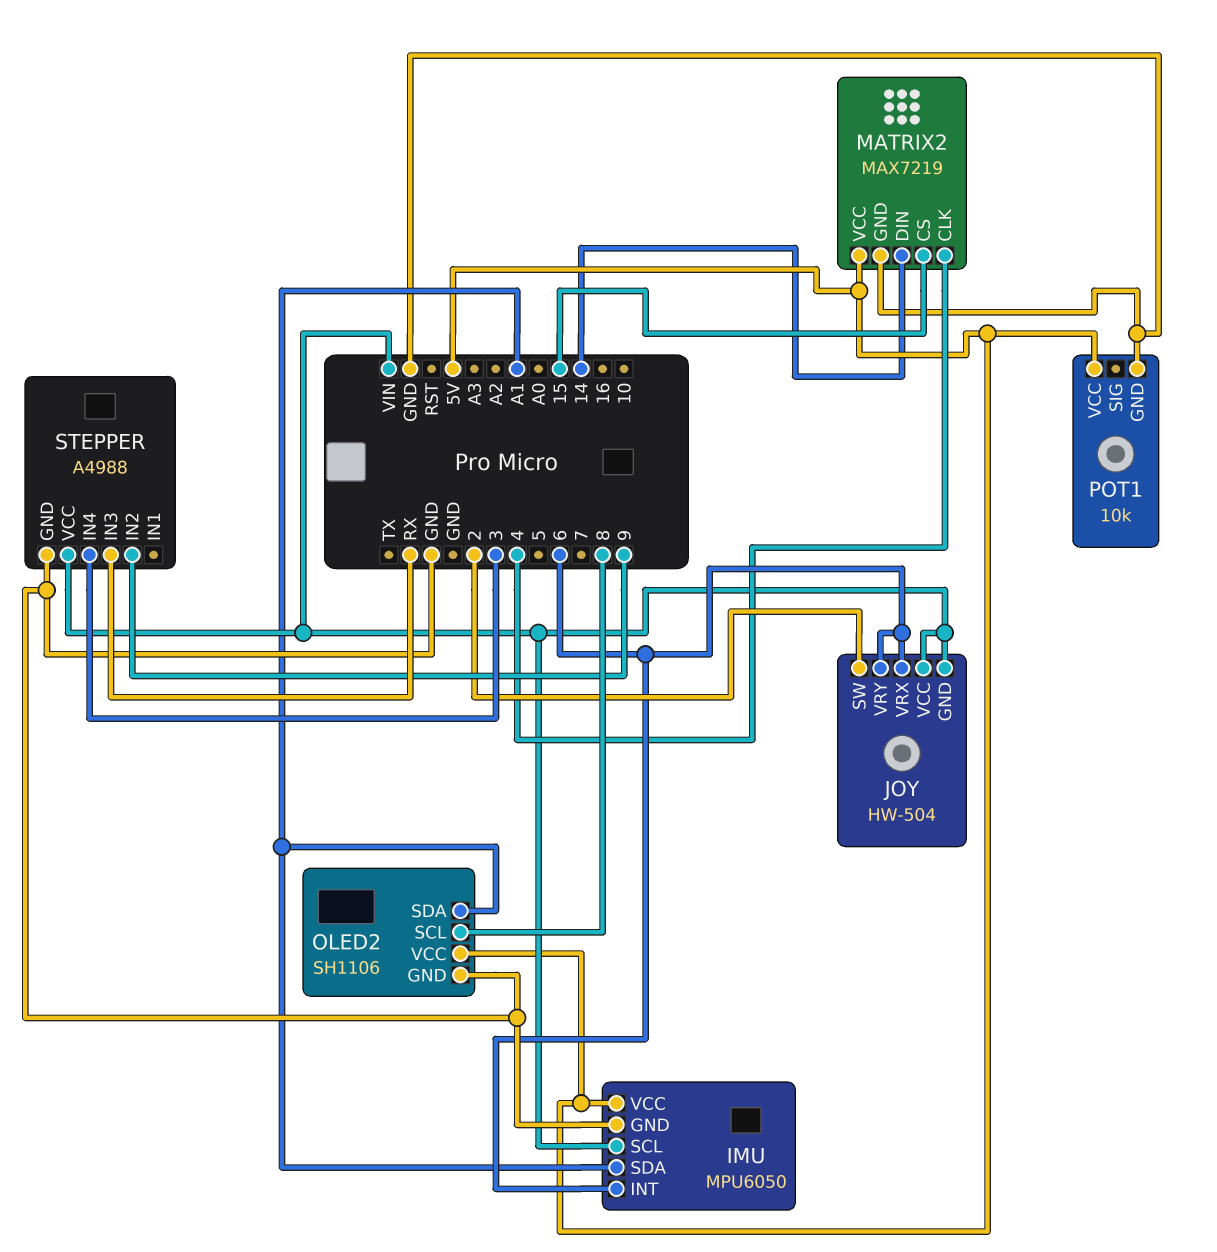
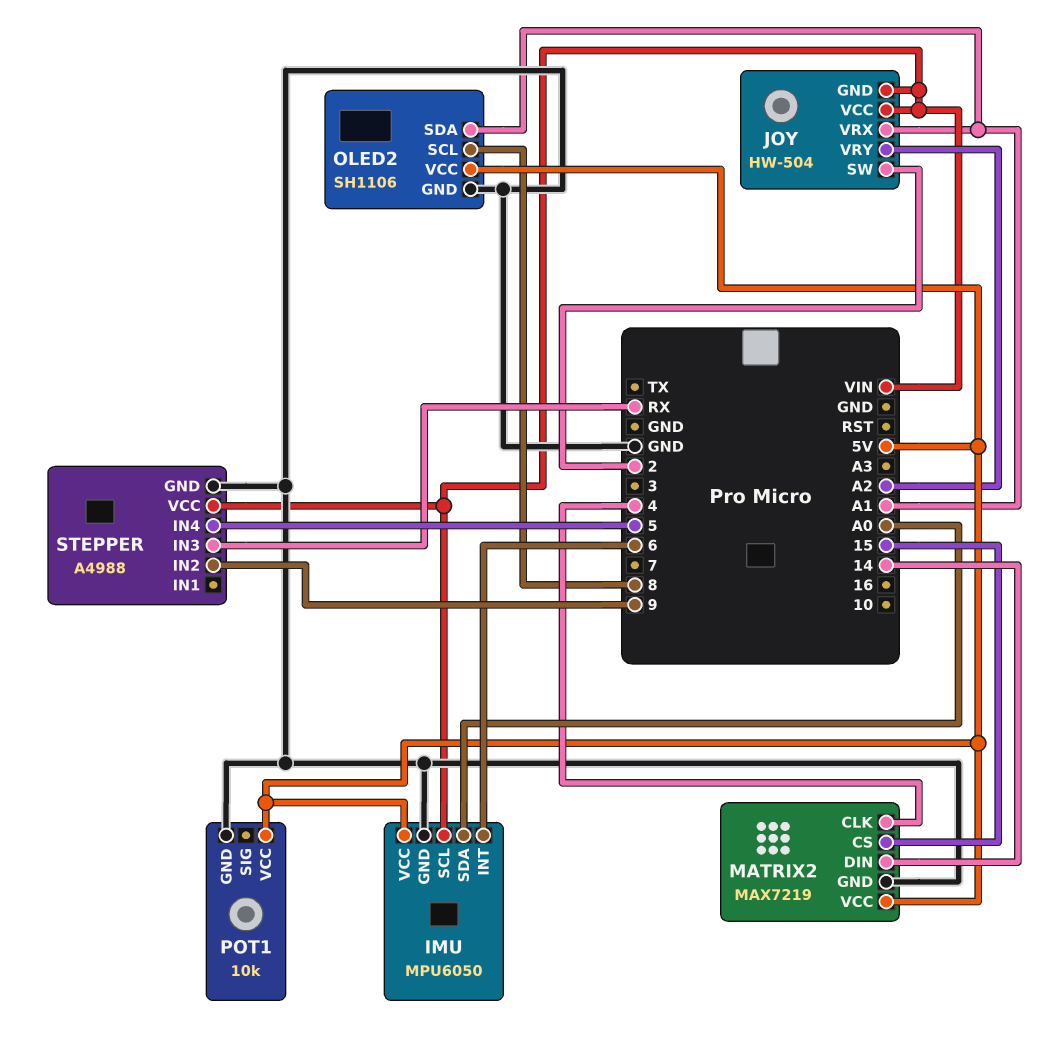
IMU pin SDA: A1 -> A0
JOY pin VRX: 6 -> A1
JOY pin VRY: 6 -> A2
STEPPER pin IN4: 3 -> 5

